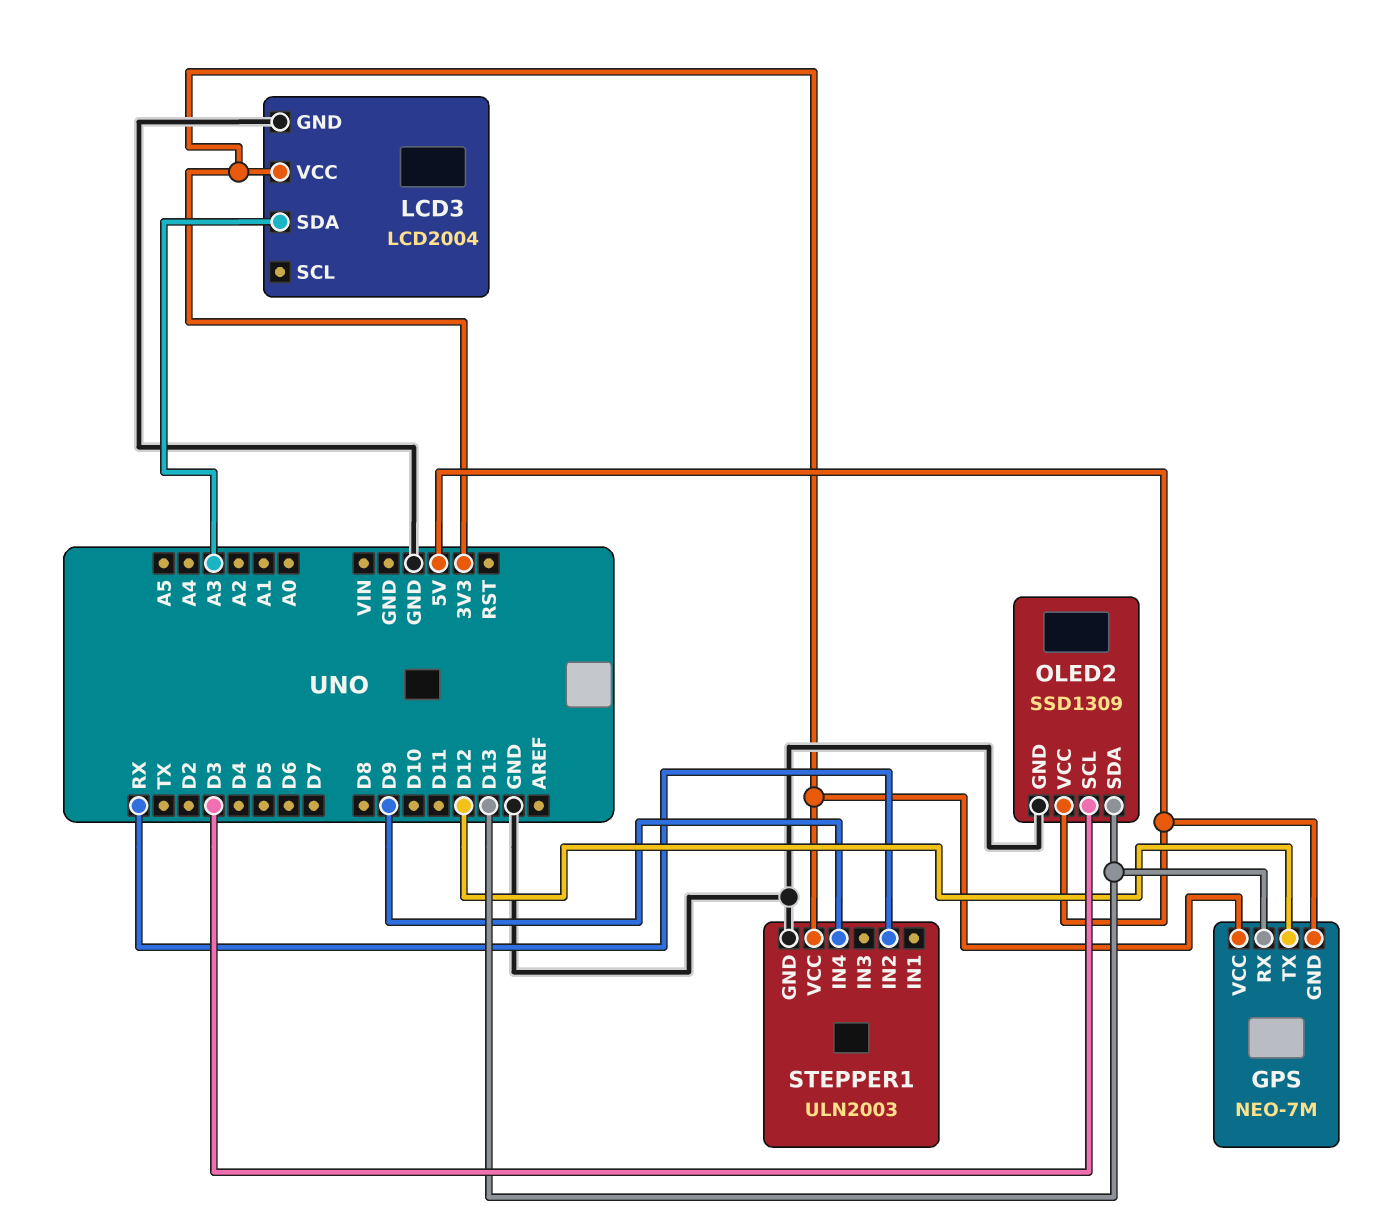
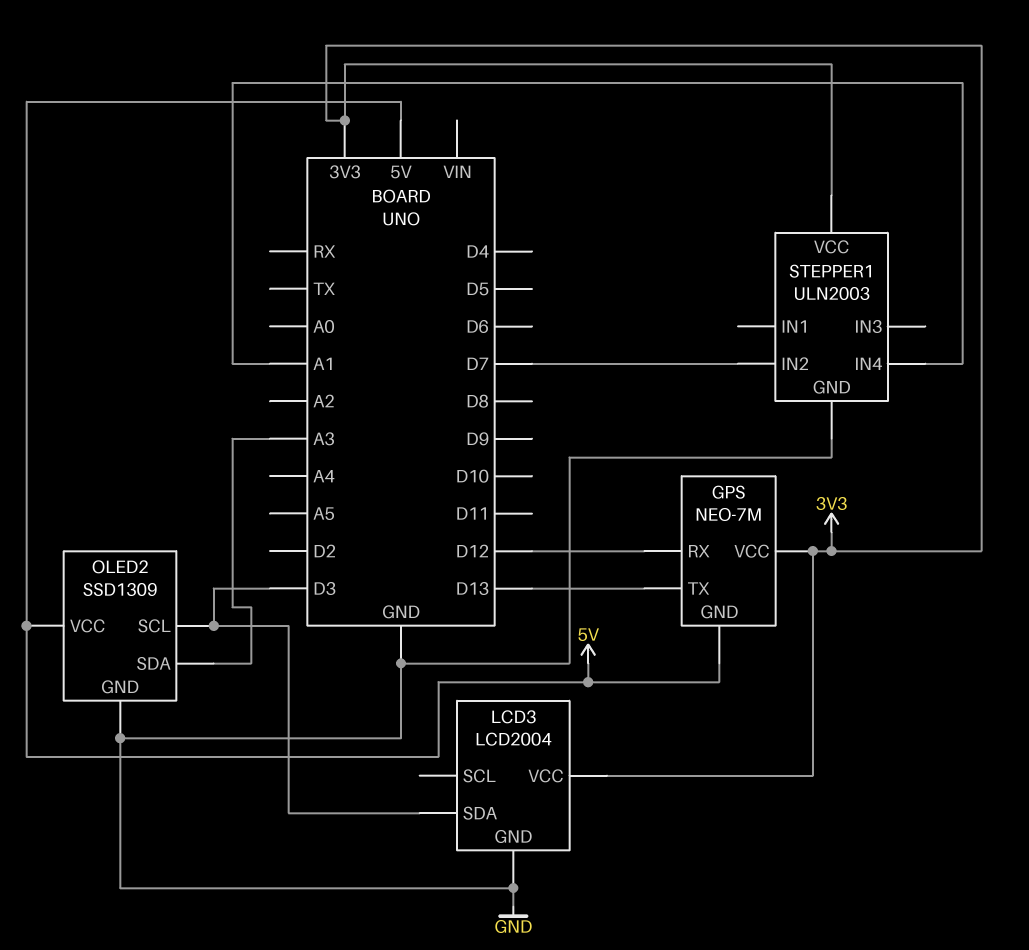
GPS pin RX: D13 -> D12
GPS pin TX: D12 -> D13
LCD3 pin SDA: A3 -> D3
OLED2 pin SDA: D13 -> A3
STEPPER1 pin IN2: RX -> D7
STEPPER1 pin IN4: D9 -> A1

